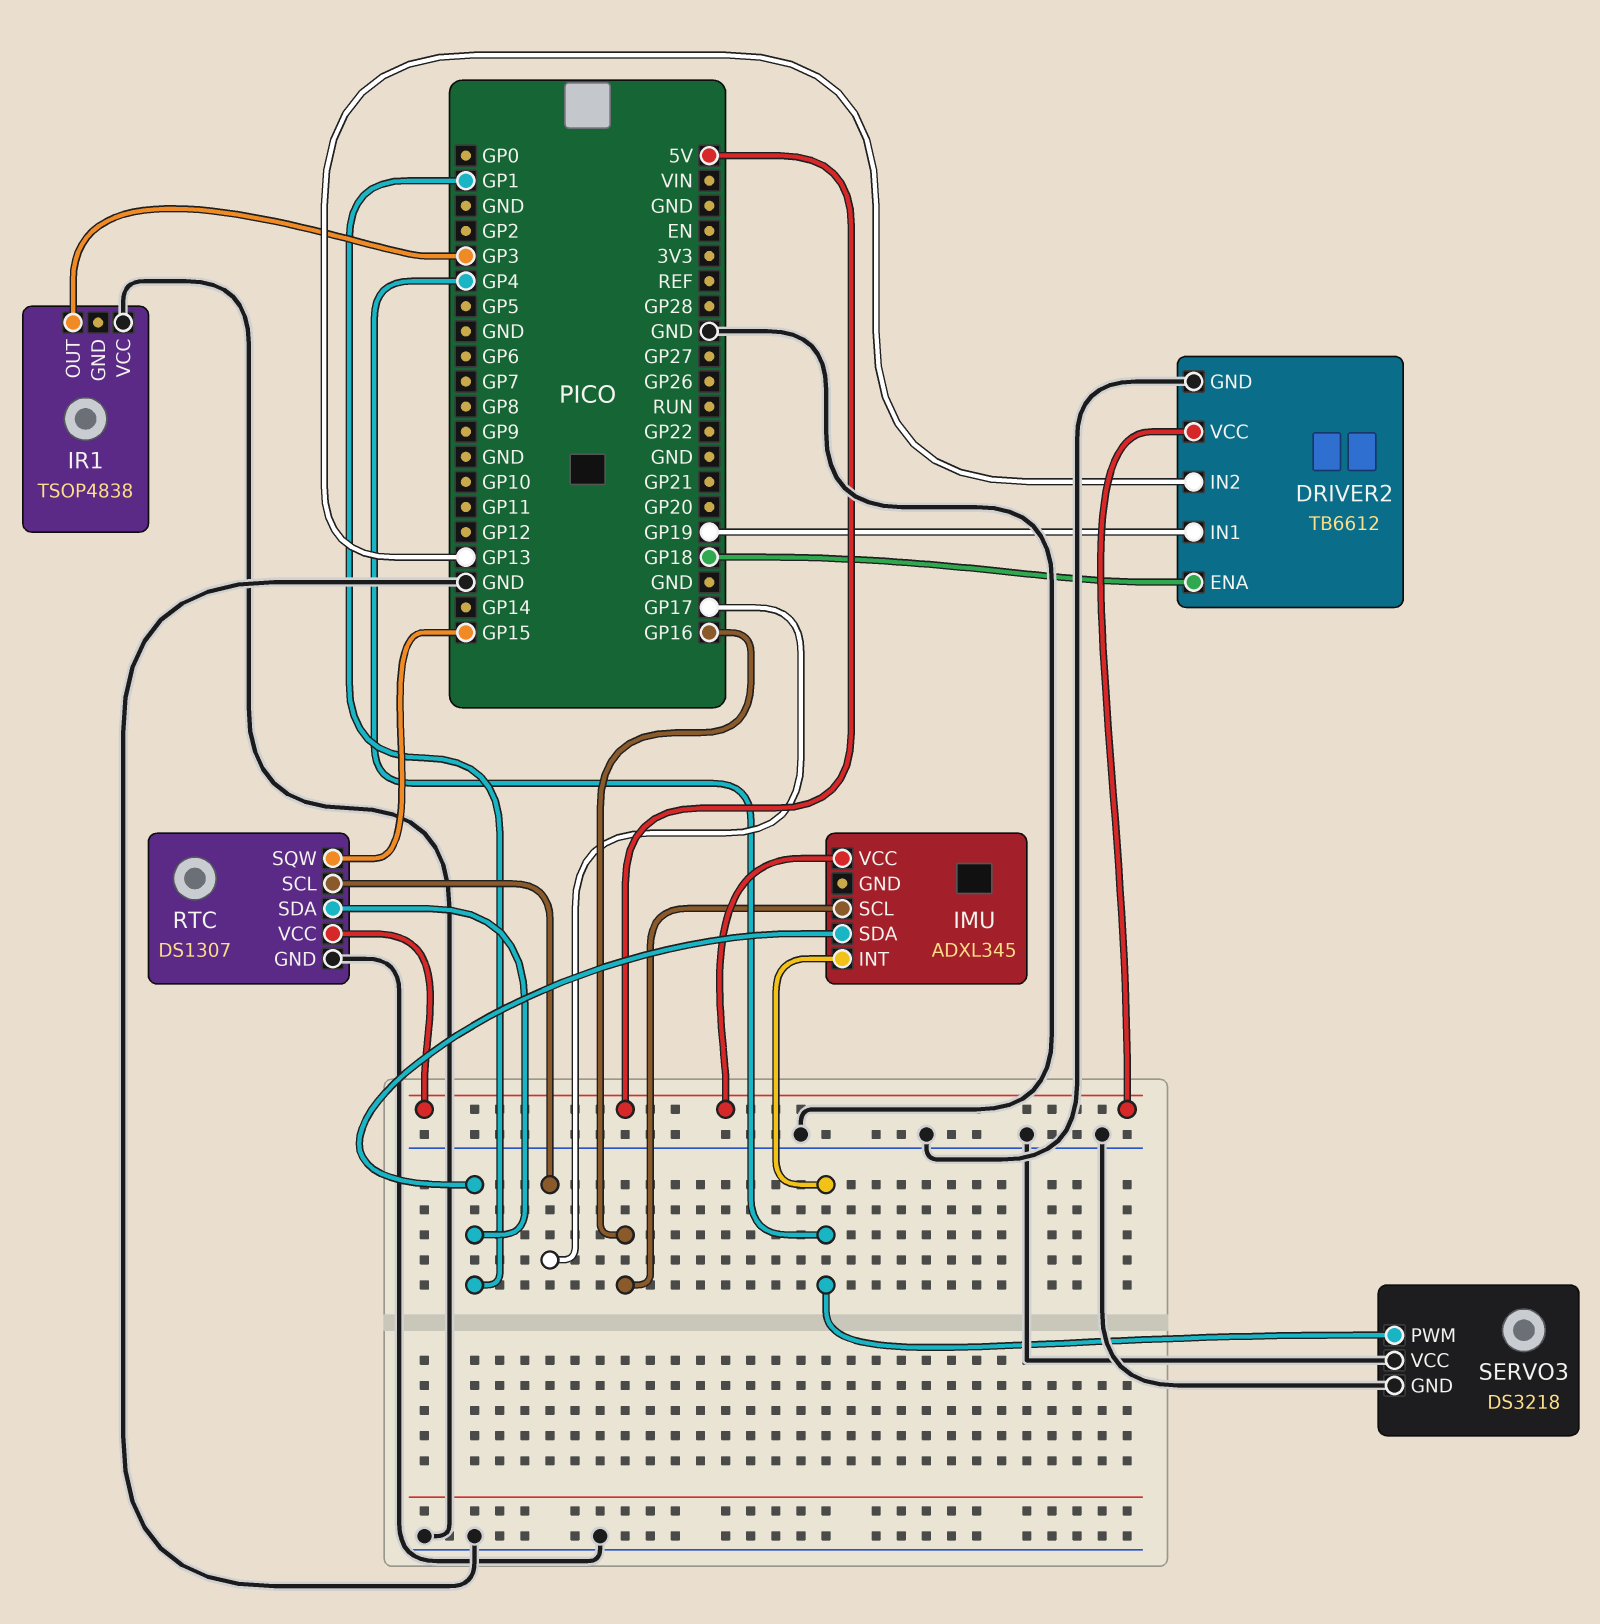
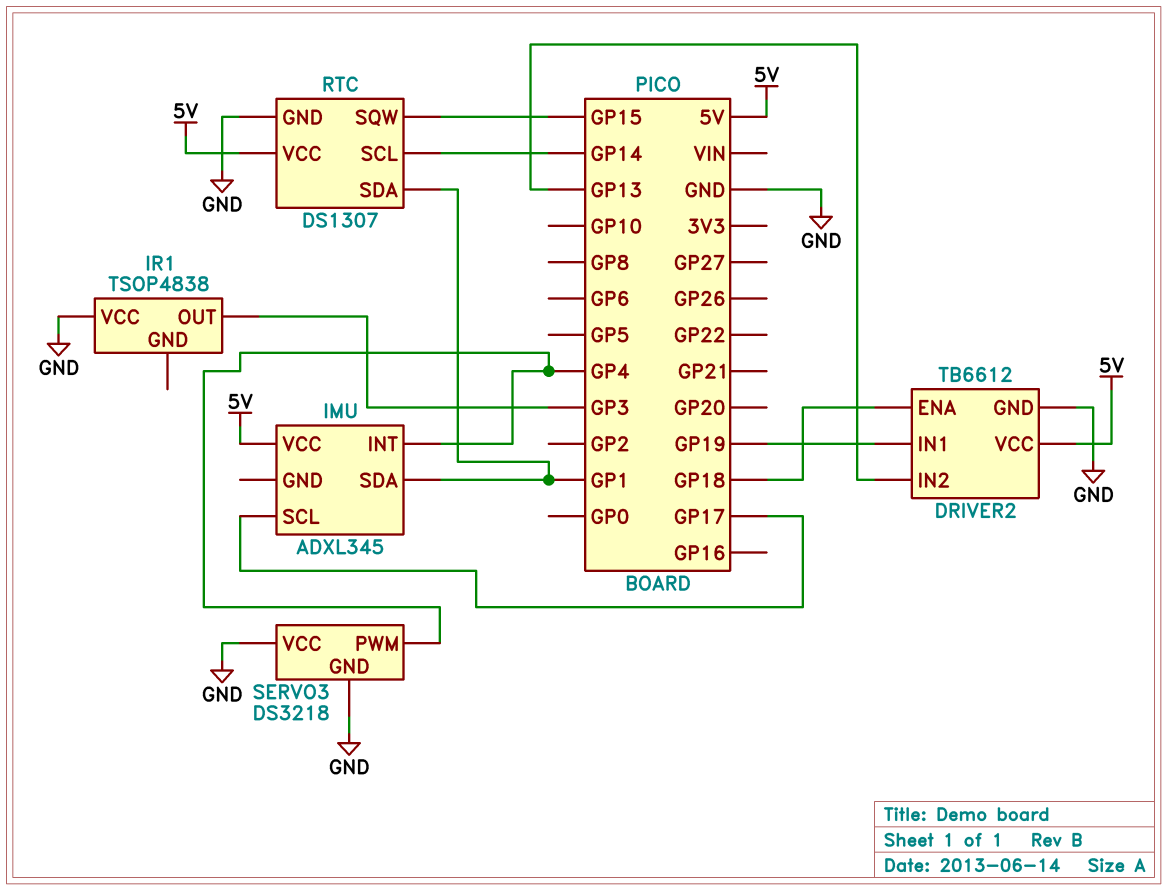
IMU pin SCL: GP16 -> GP17
RTC pin SCL: GP17 -> GP14

